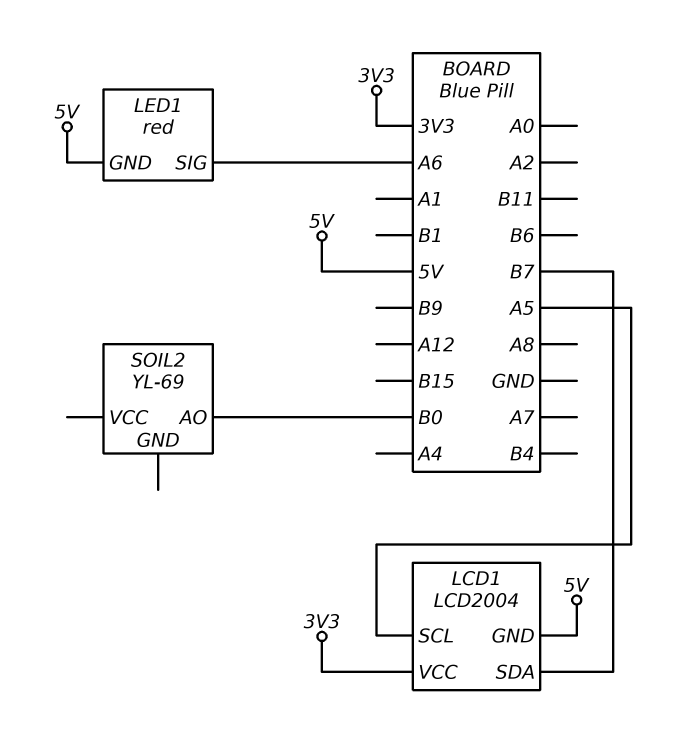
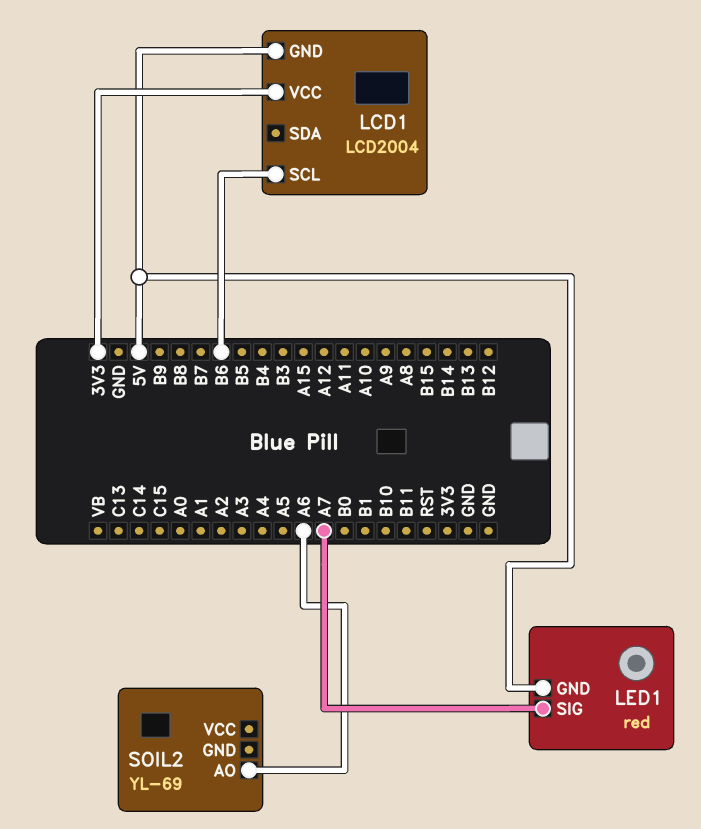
LCD1 pin SCL: A5 -> B6
LCD1 pin SDA: B7 -> none
LED1 pin SIG: A6 -> A7
SOIL2 pin AO: B0 -> A6

